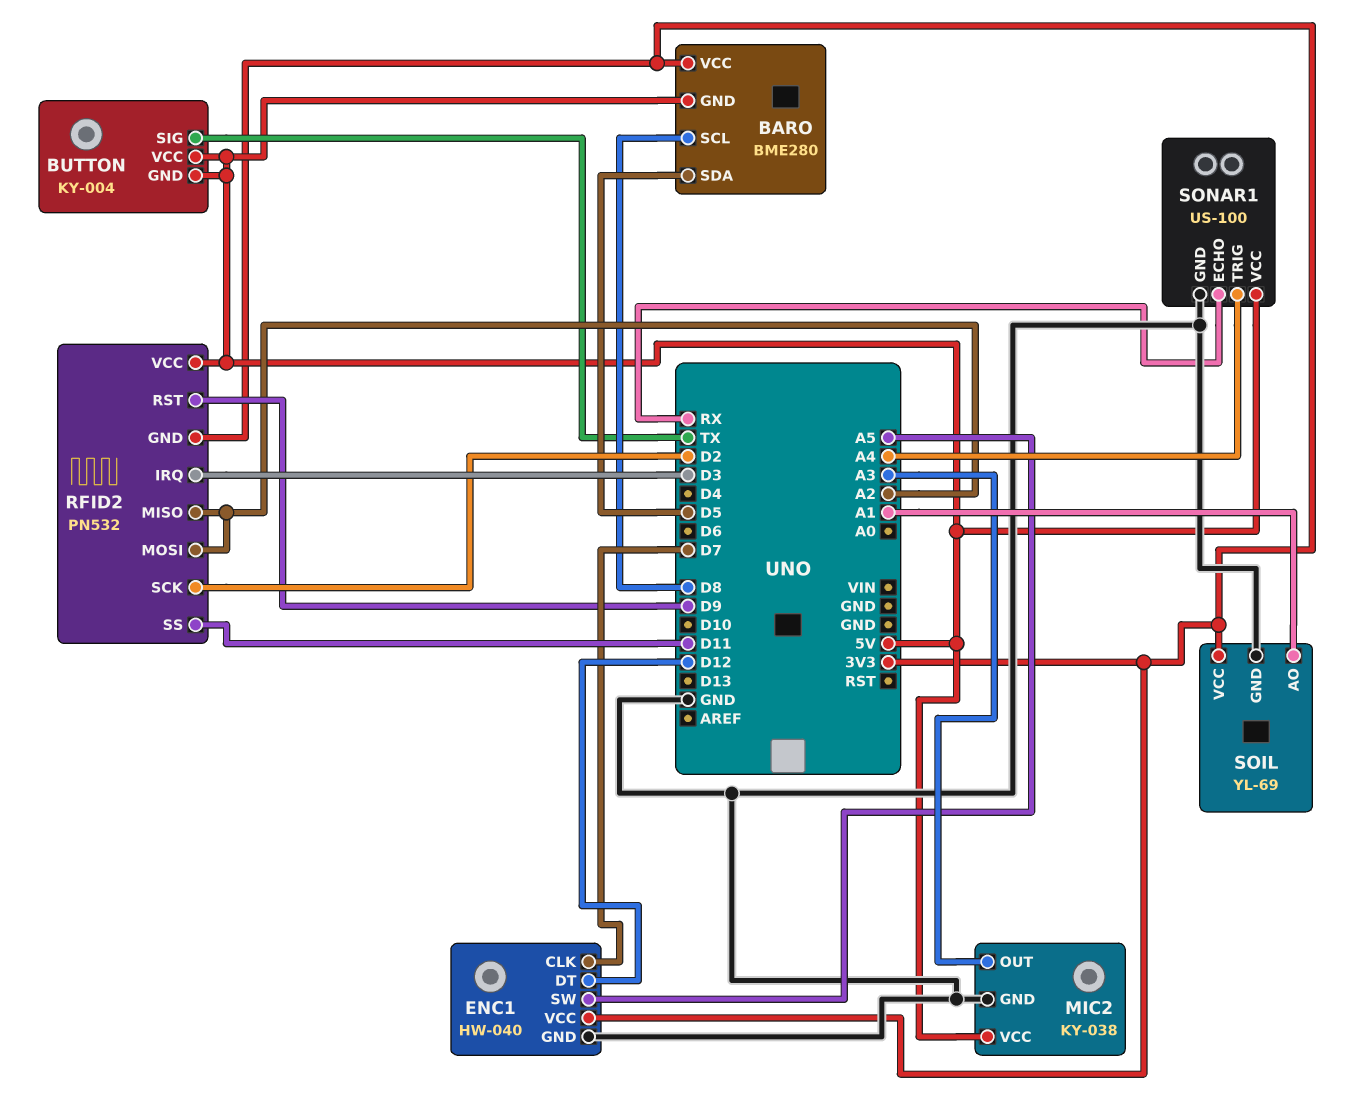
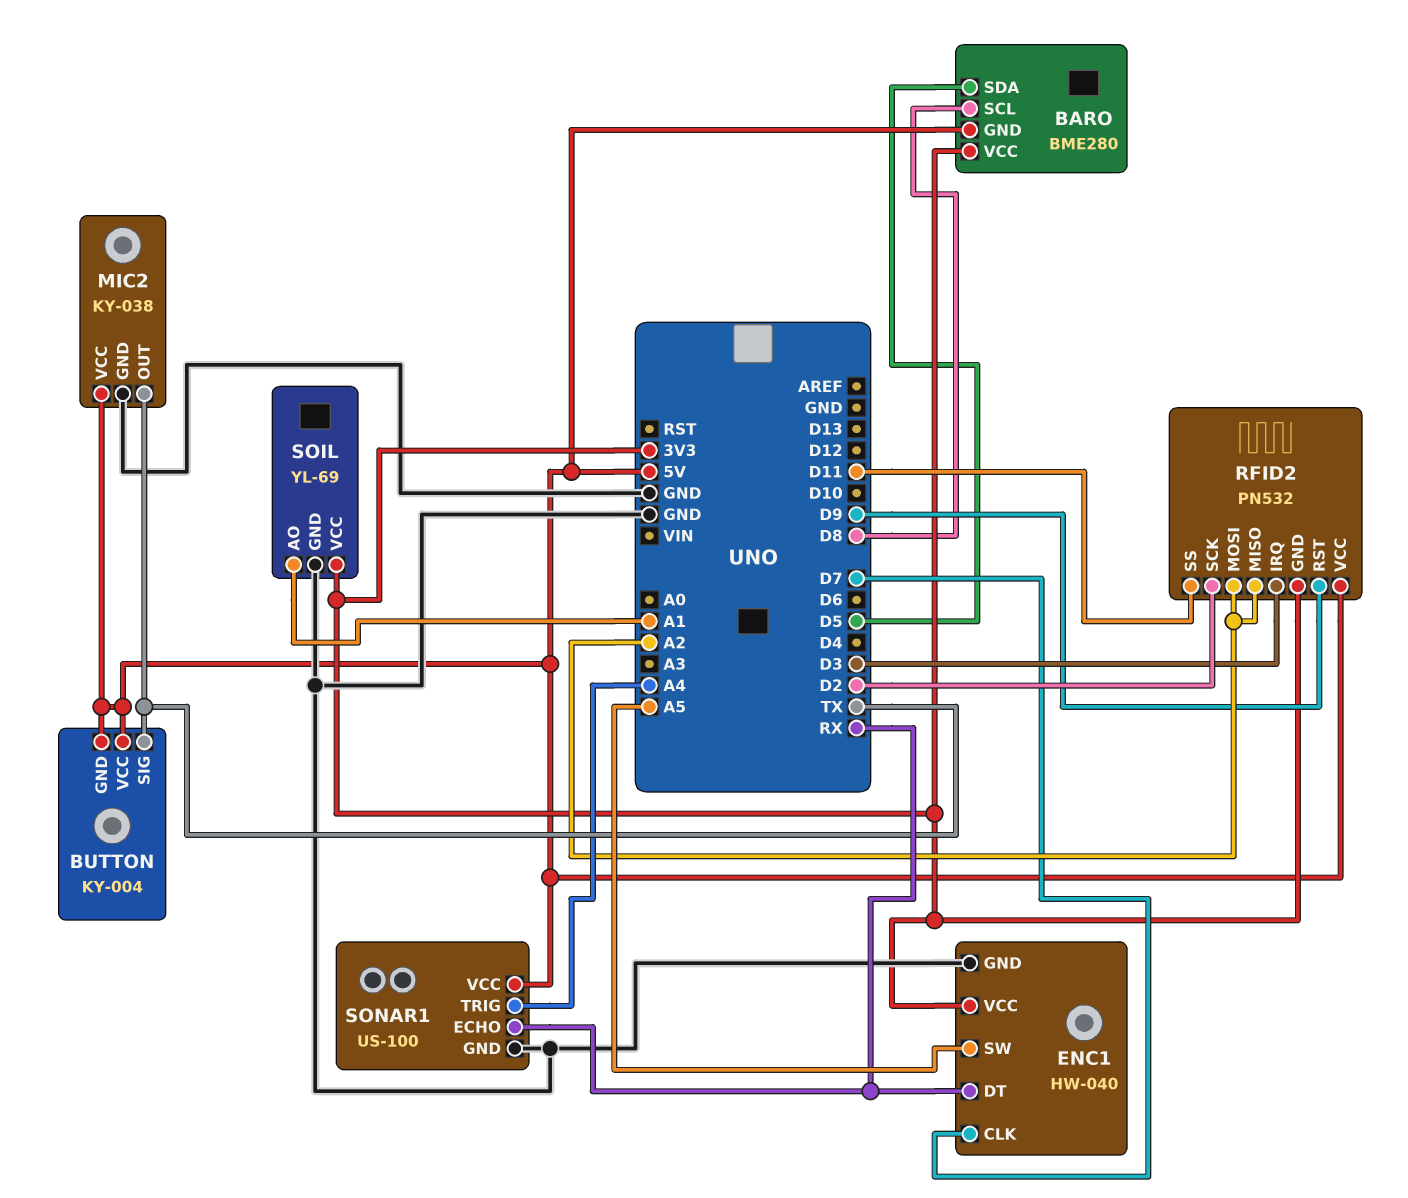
ENC1 pin DT: D12 -> RX
MIC2 pin OUT: A3 -> TX

